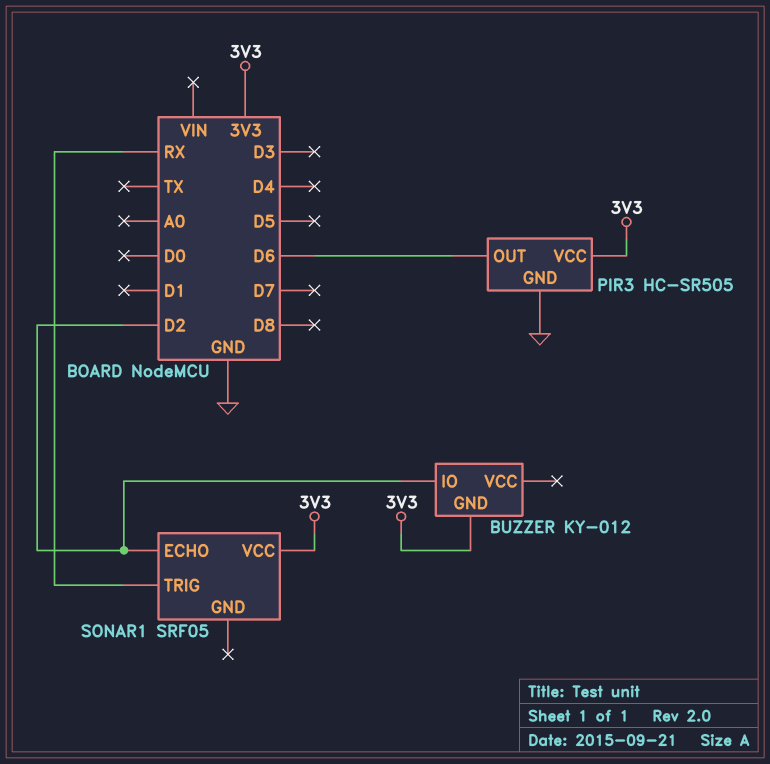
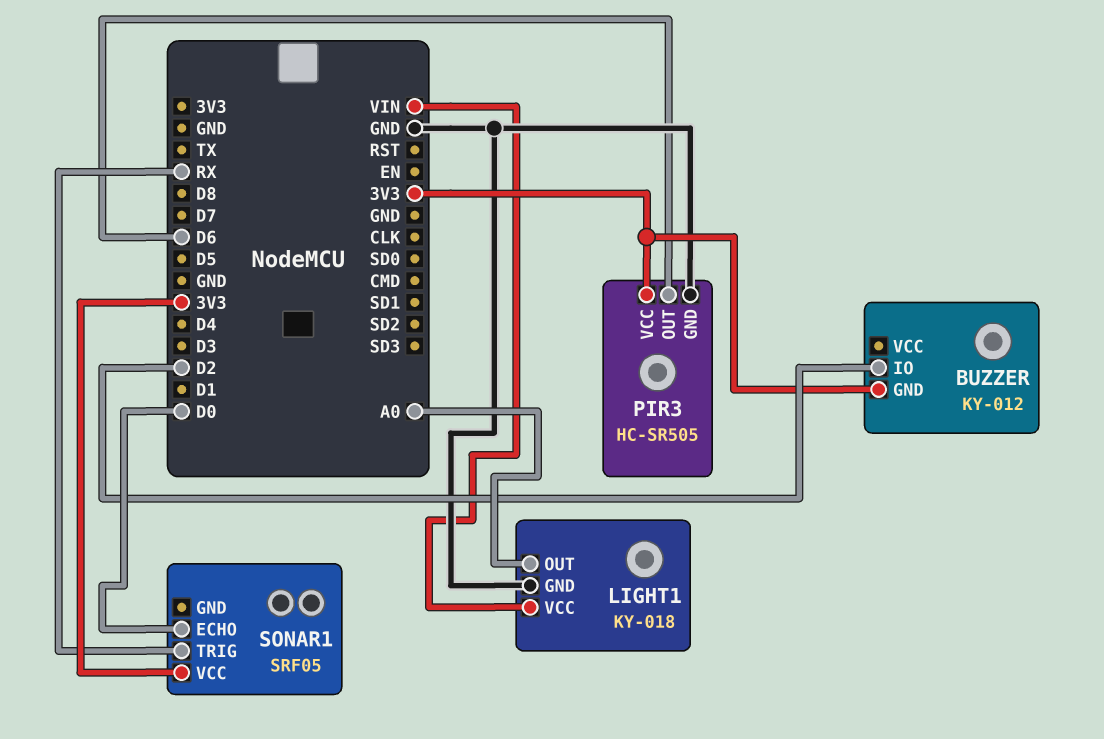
LIGHT1: none -> KY-018
LIGHT1 pin GND: none -> GND
LIGHT1 pin OUT: none -> A0
LIGHT1 pin VCC: none -> VIN
SONAR1 pin ECHO: D2 -> D0

